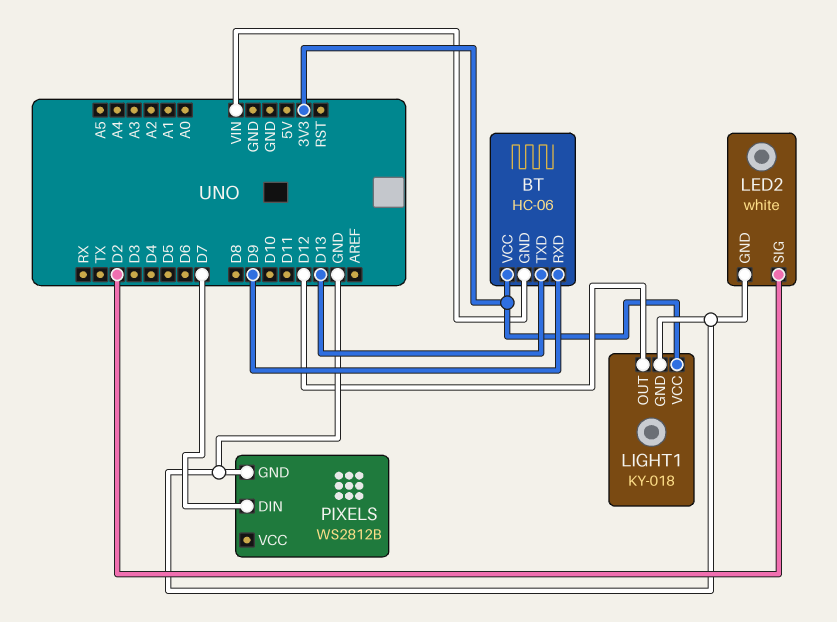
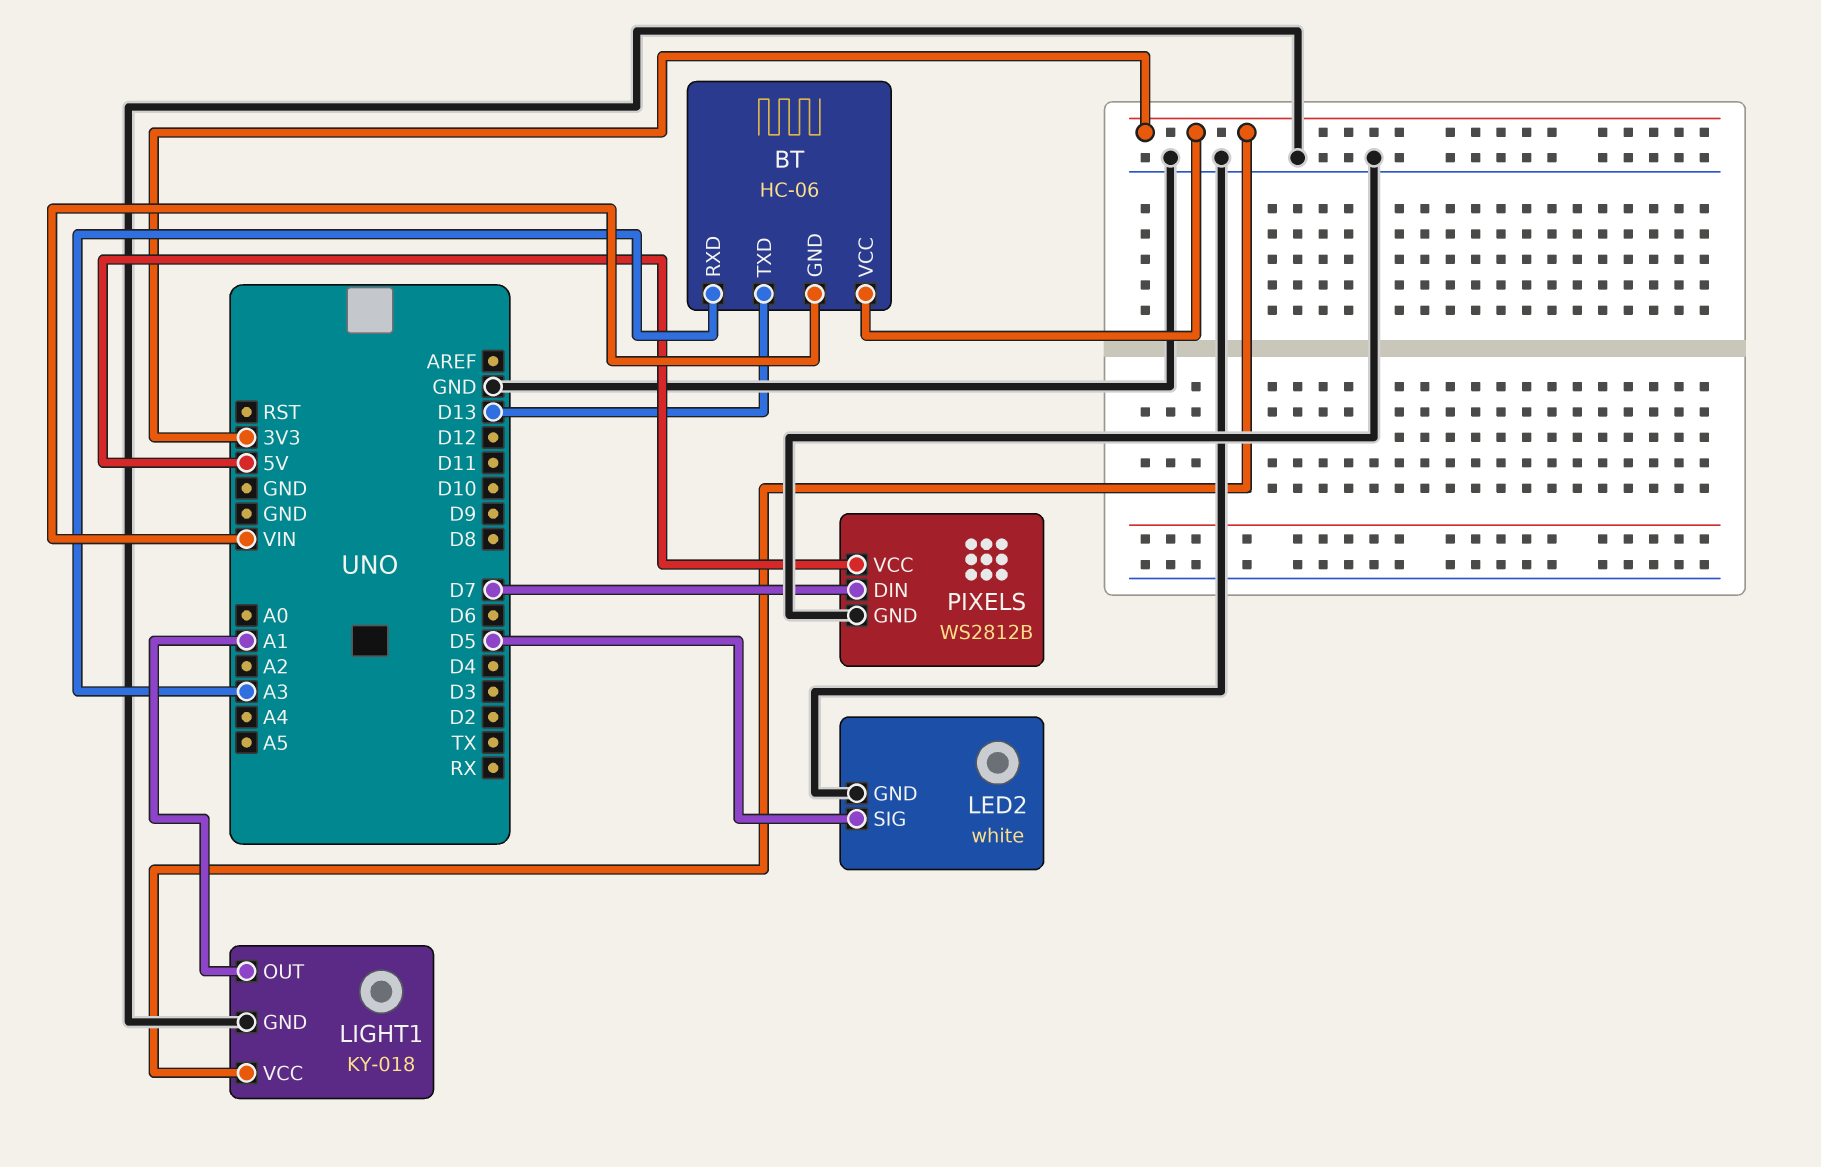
BT pin RXD: D9 -> A3
LED2 pin SIG: D2 -> D5
LIGHT1 pin OUT: D12 -> A1
PIXELS pin VCC: none -> 5V

